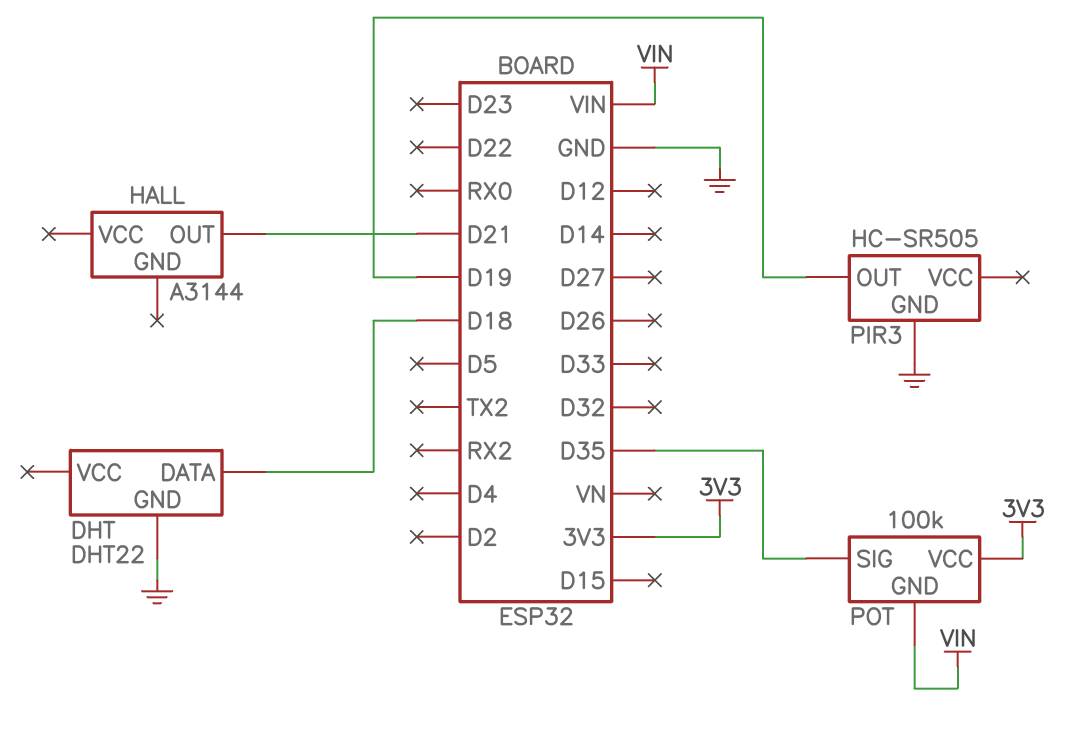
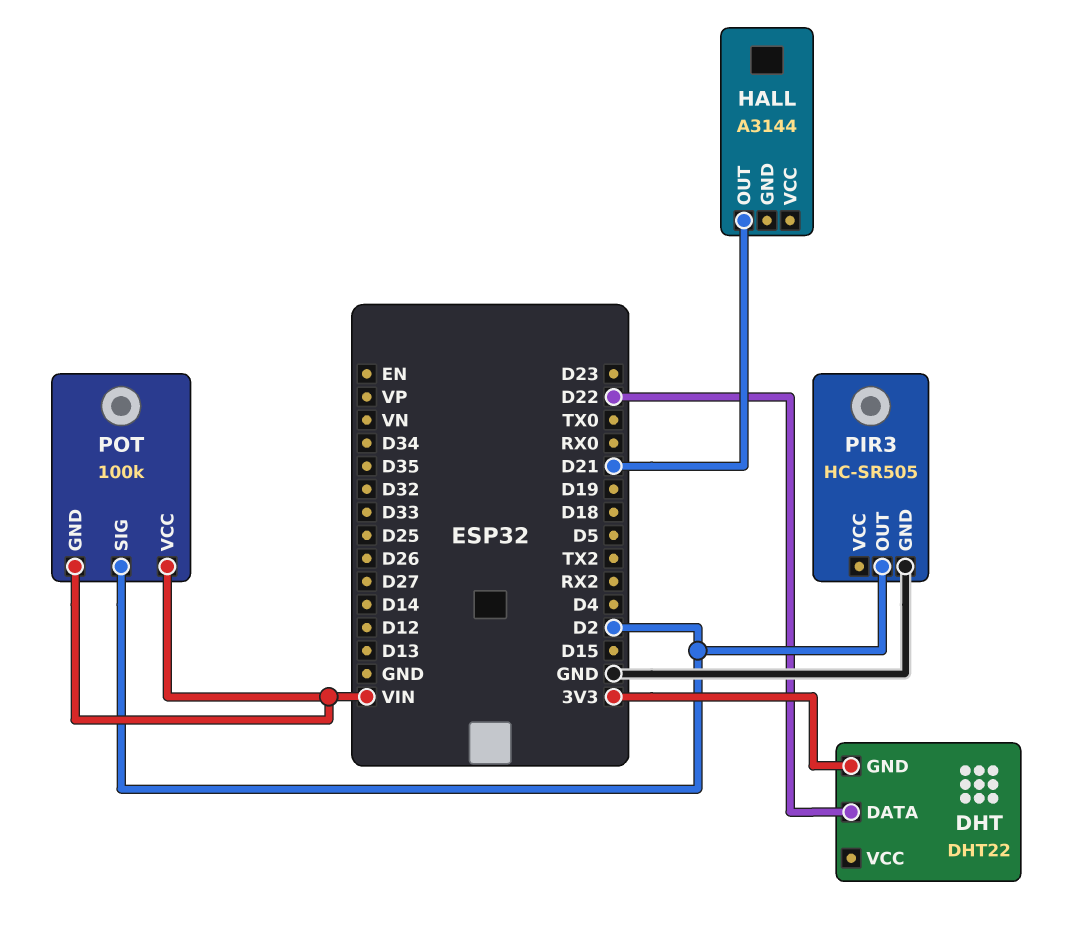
DHT pin DATA: D18 -> D22
DHT pin GND: GND -> 3V3
PIR3 pin OUT: D19 -> D2
POT pin SIG: D35 -> D2
POT pin VCC: 3V3 -> VIN

